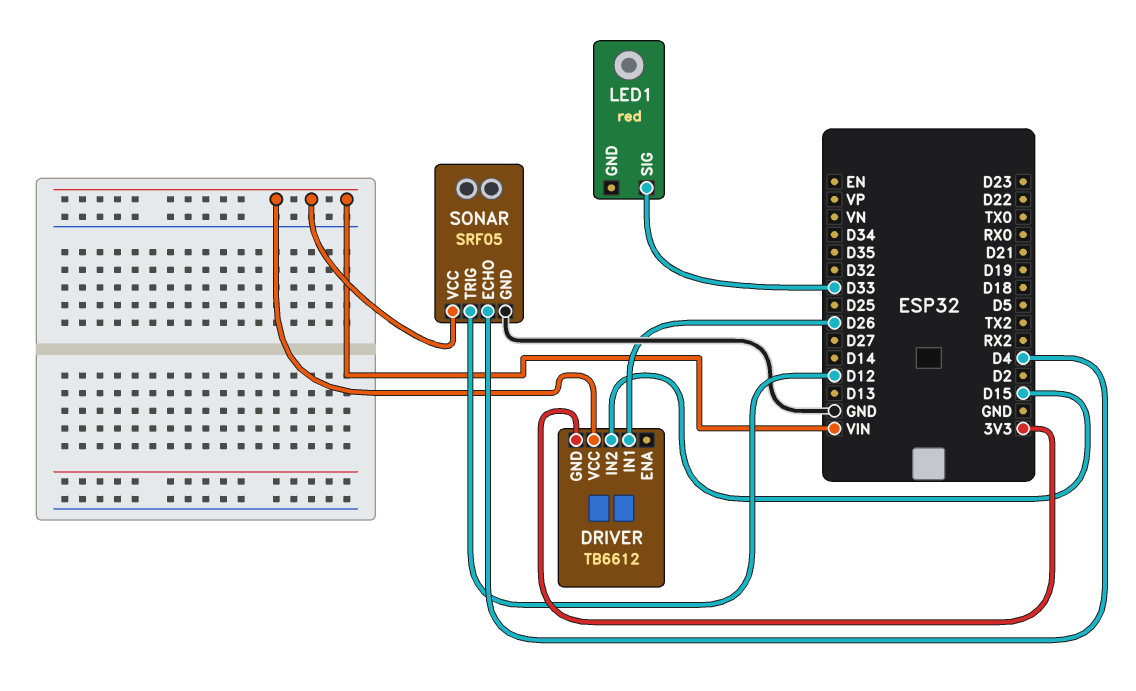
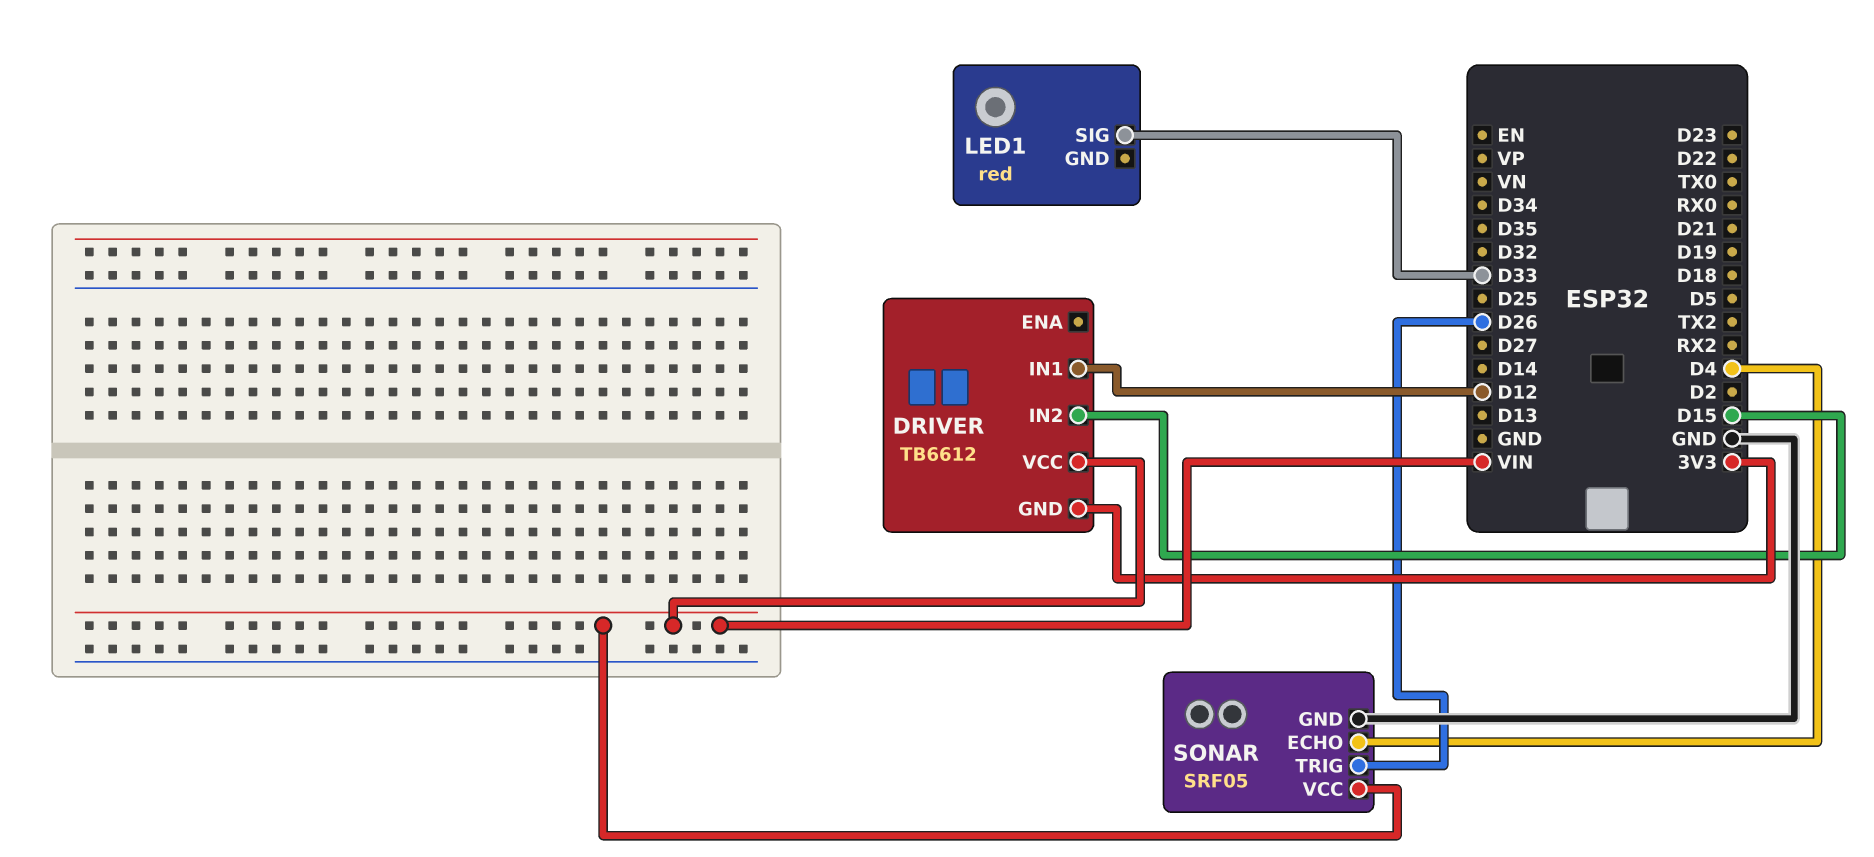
DRIVER pin IN1: D26 -> D12
SONAR pin TRIG: D12 -> D26

